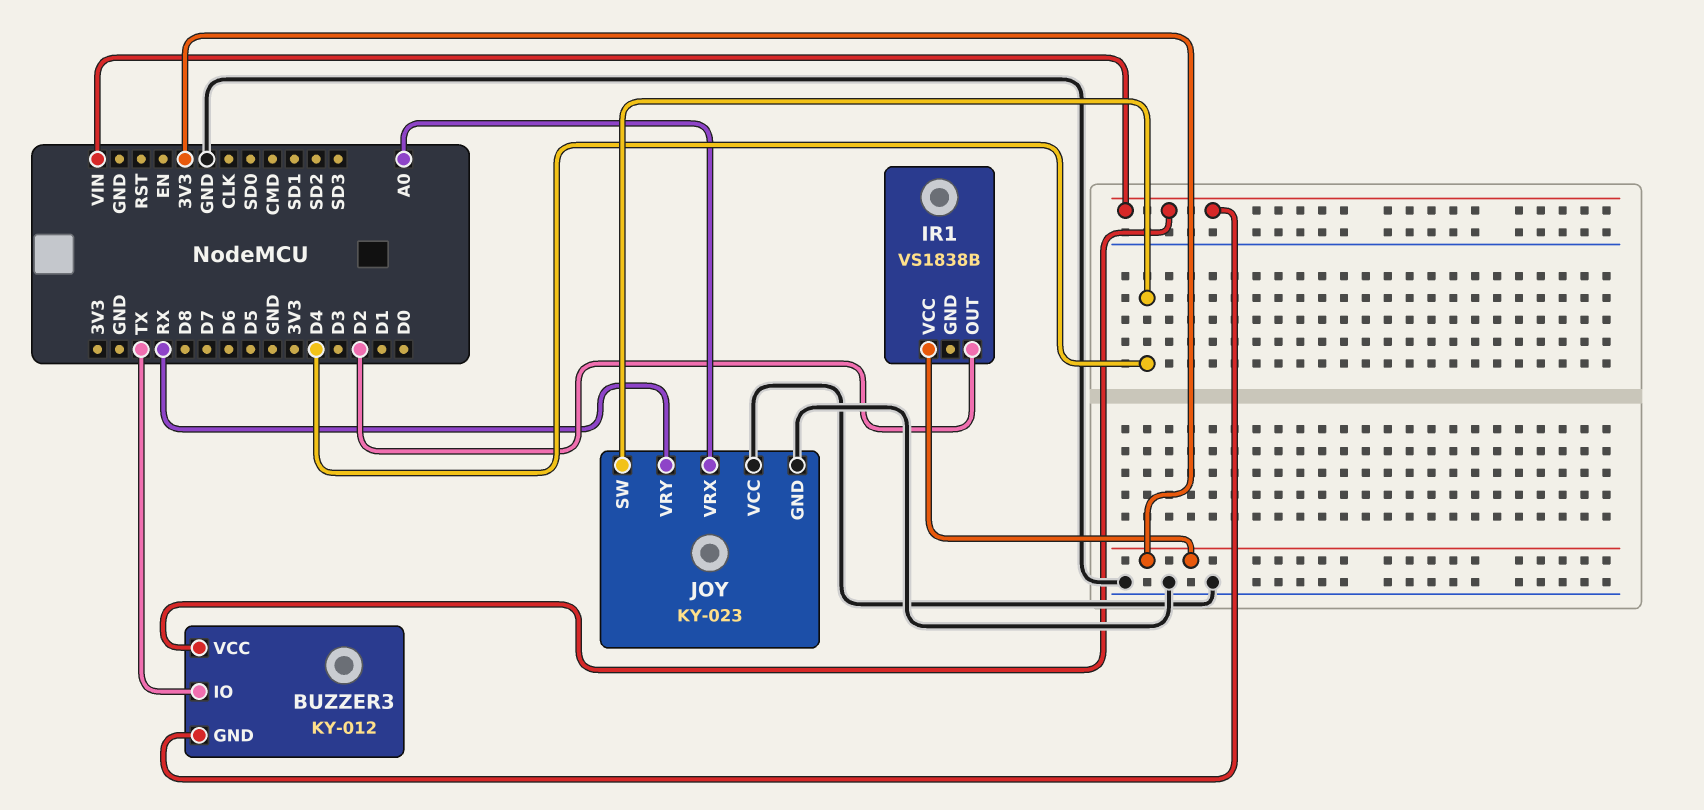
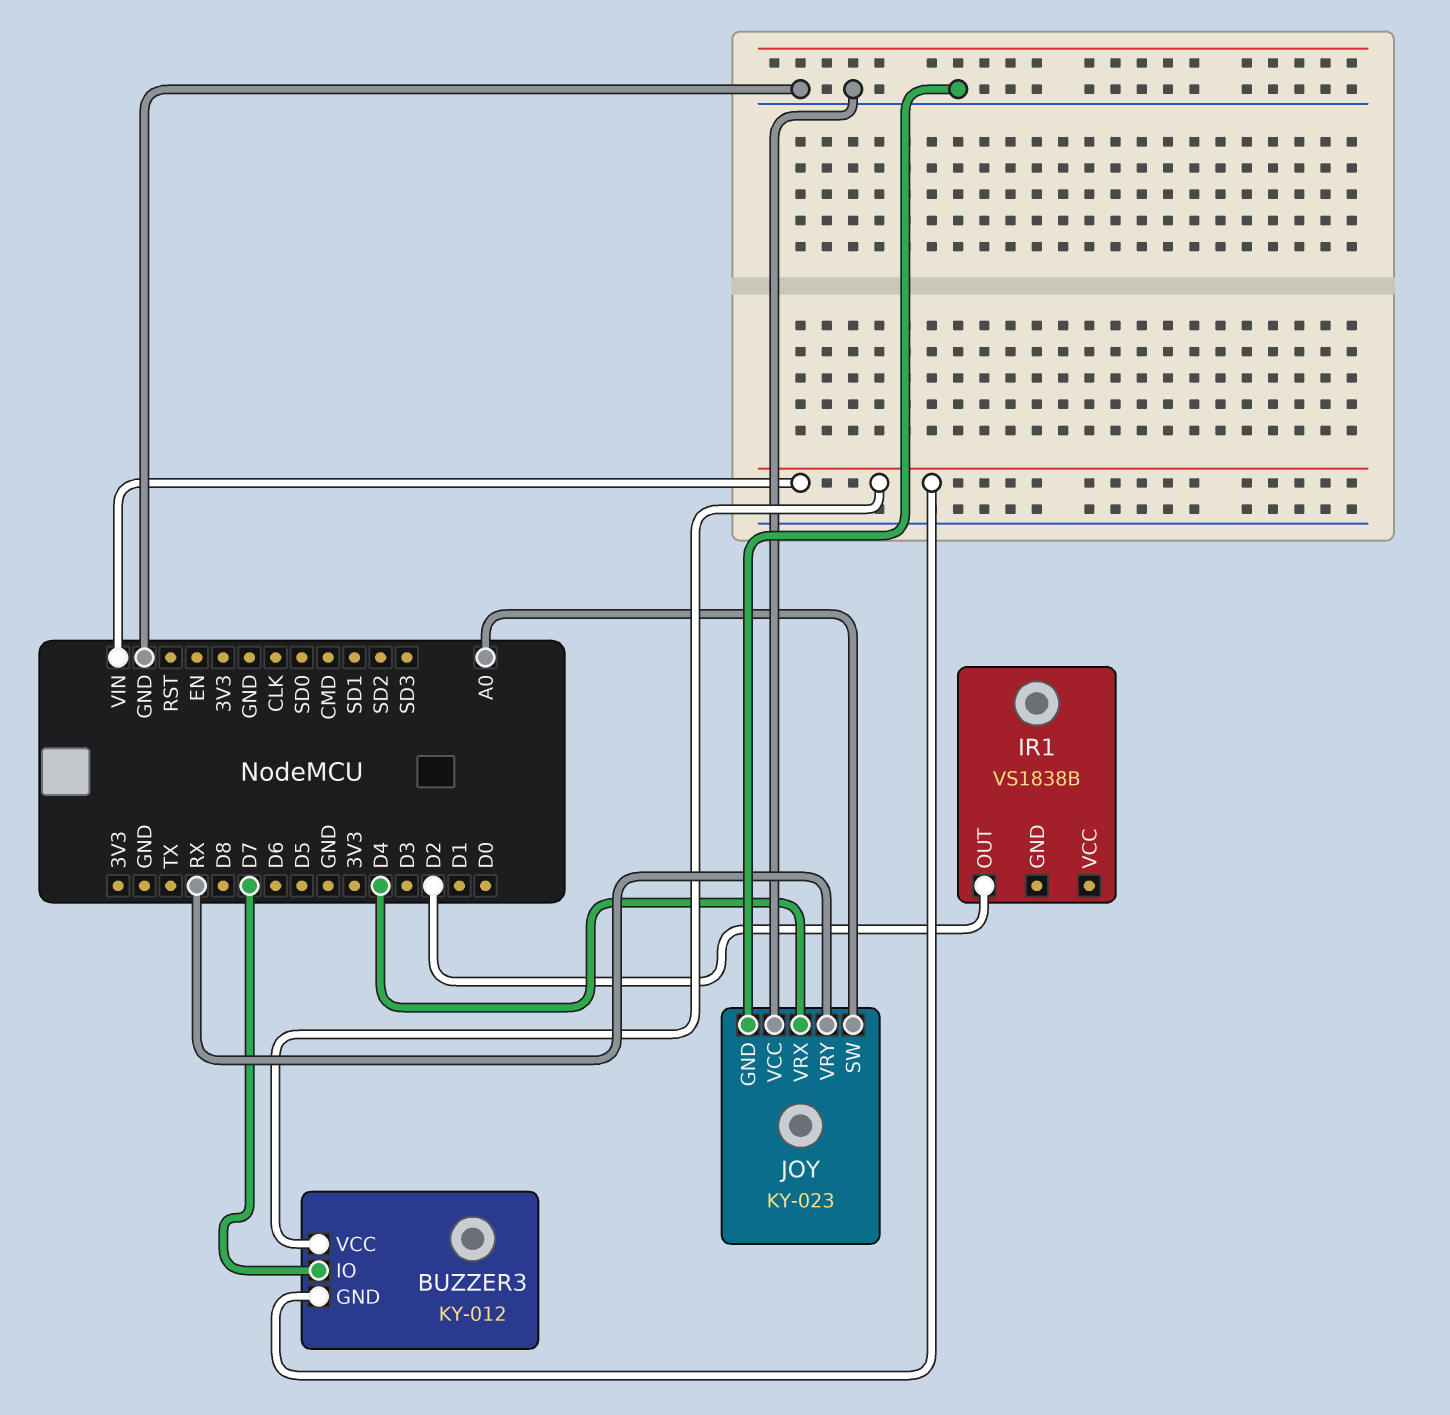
BUZZER3 pin IO: TX -> D7
IR1 pin VCC: 3V3 -> none
JOY pin SW: D4 -> A0
JOY pin VRX: A0 -> D4

